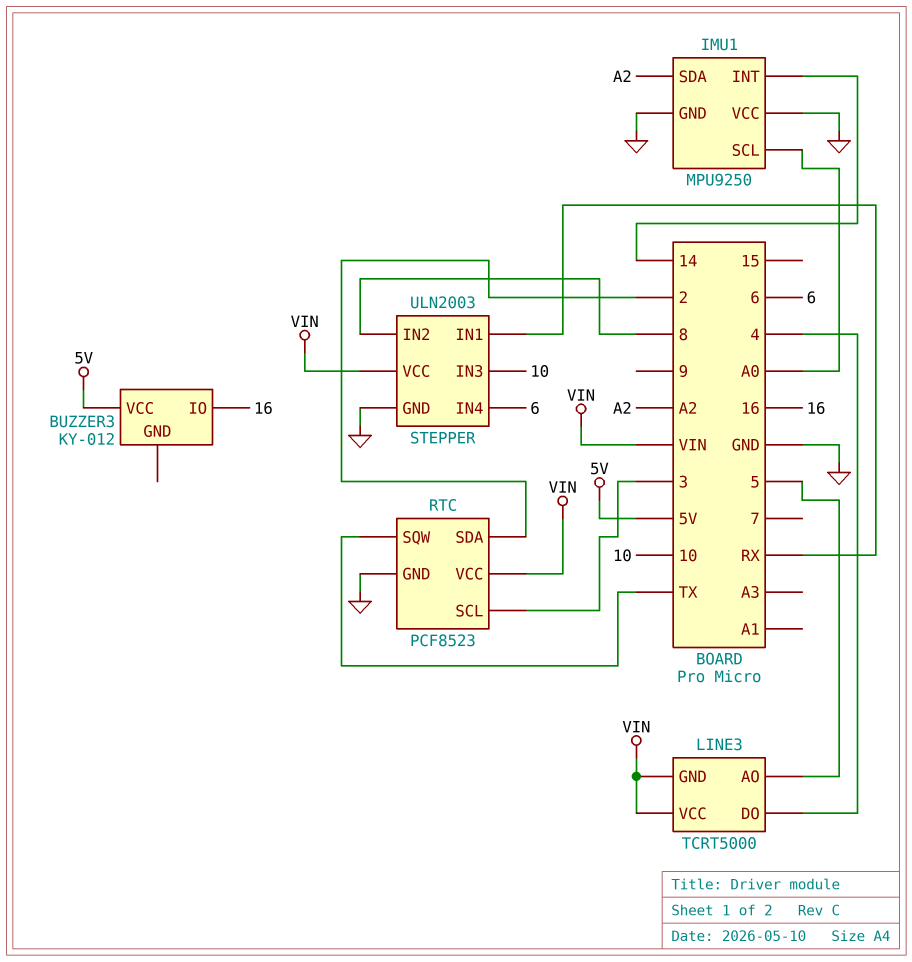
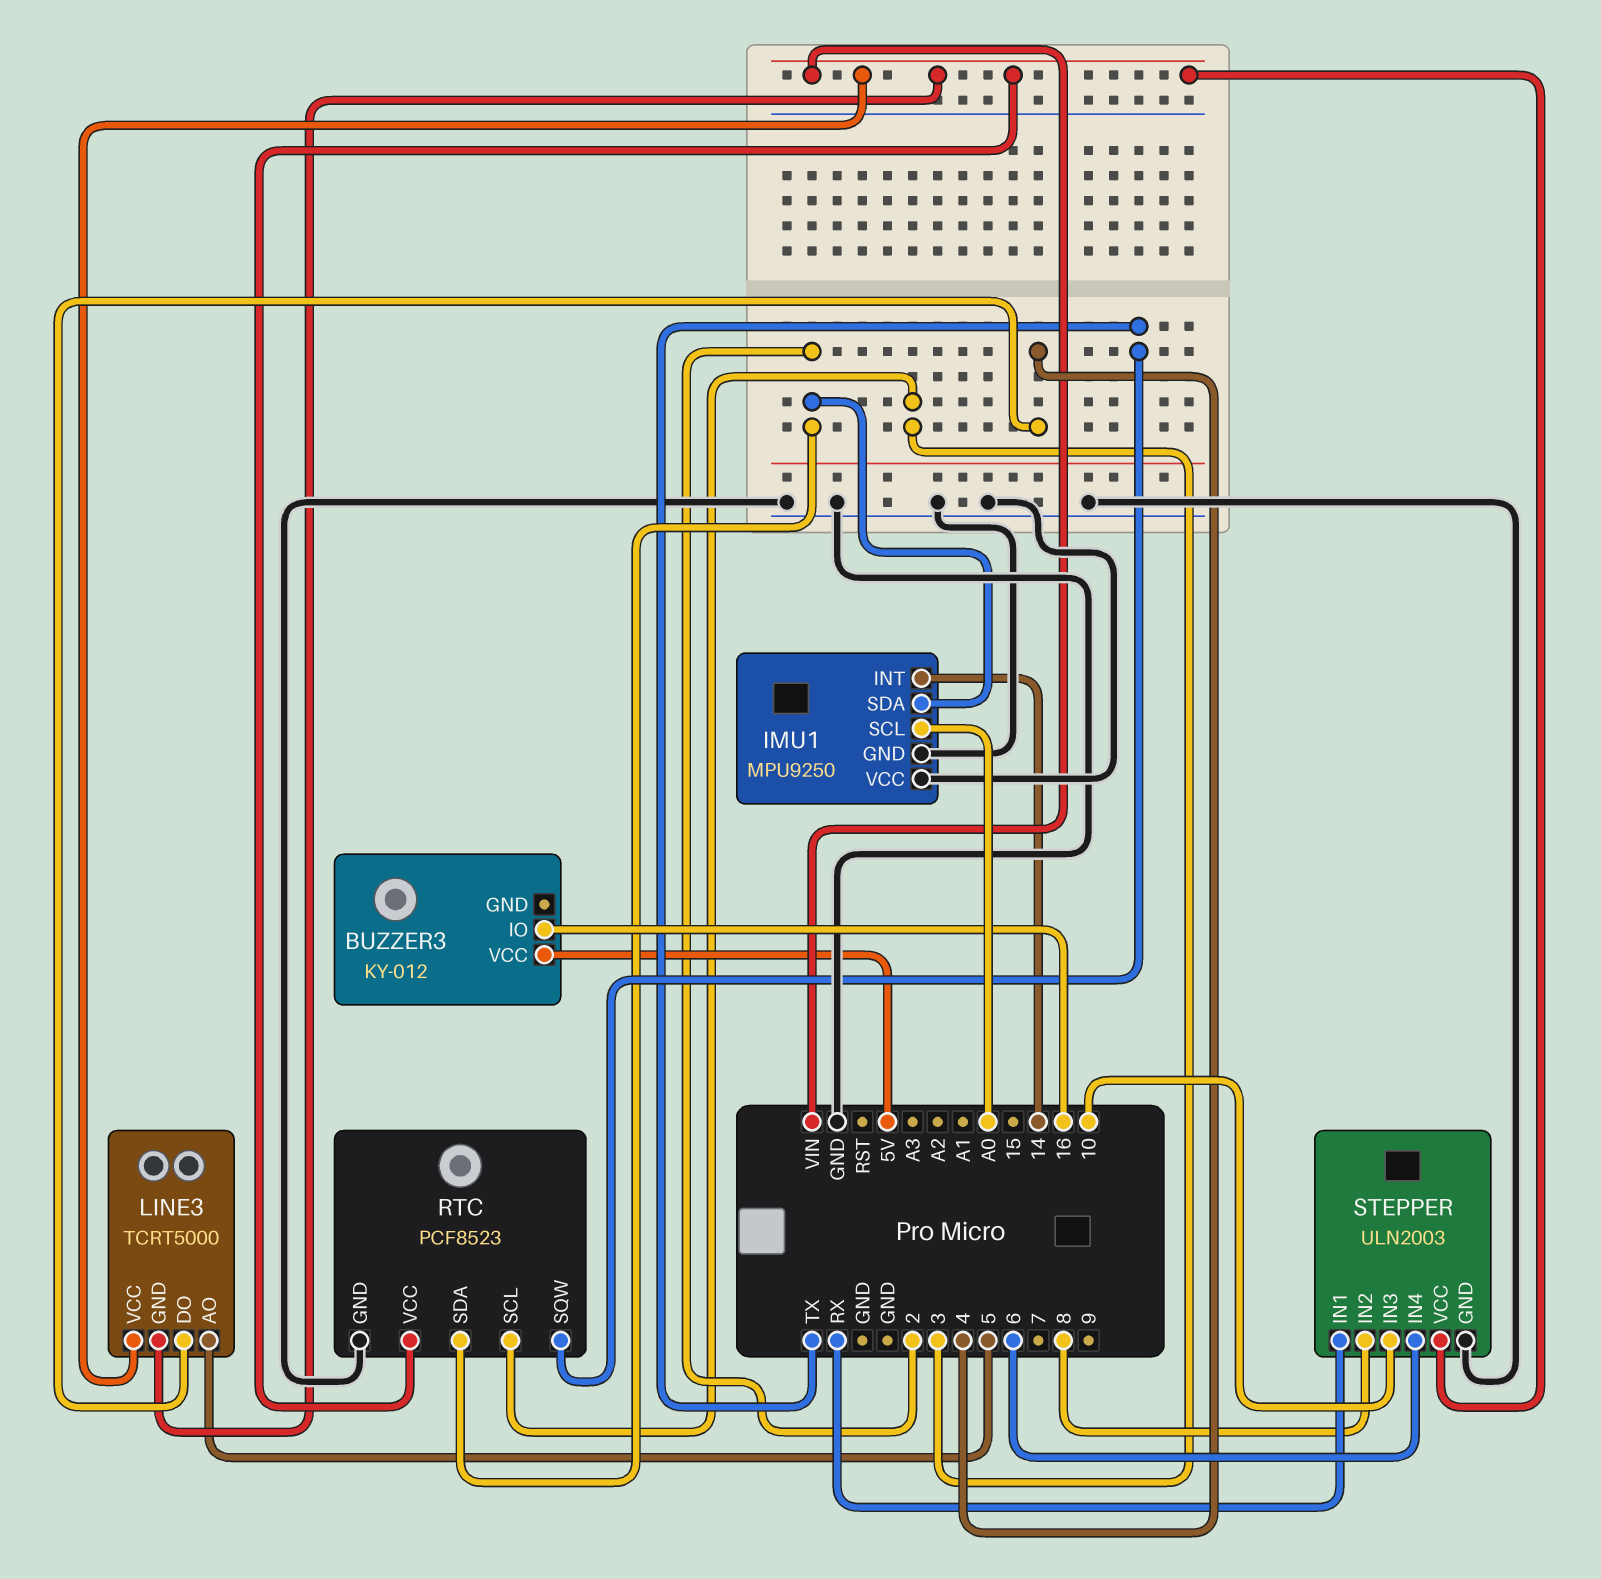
IMU1 pin SDA: A2 -> 2

